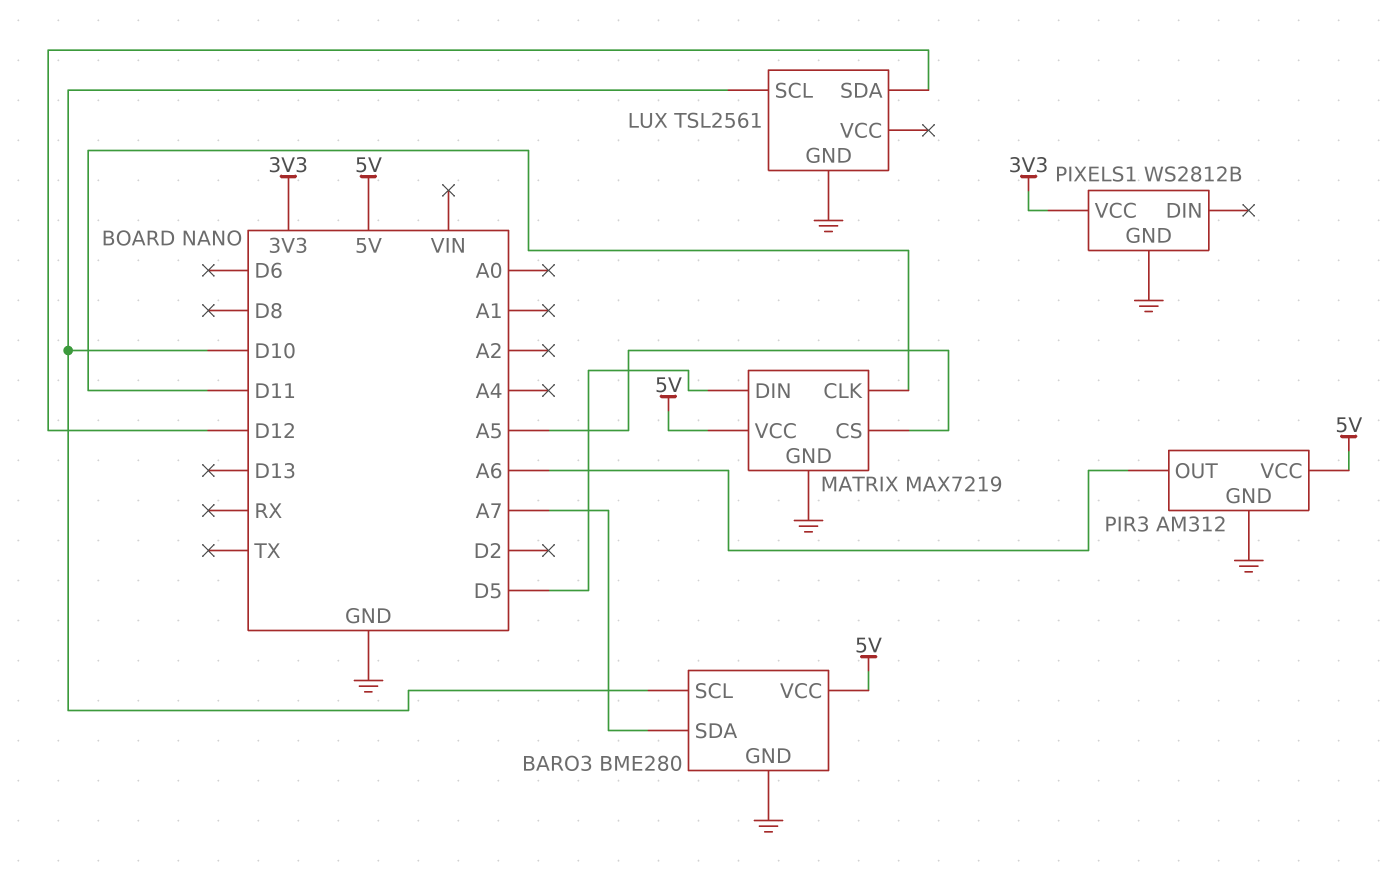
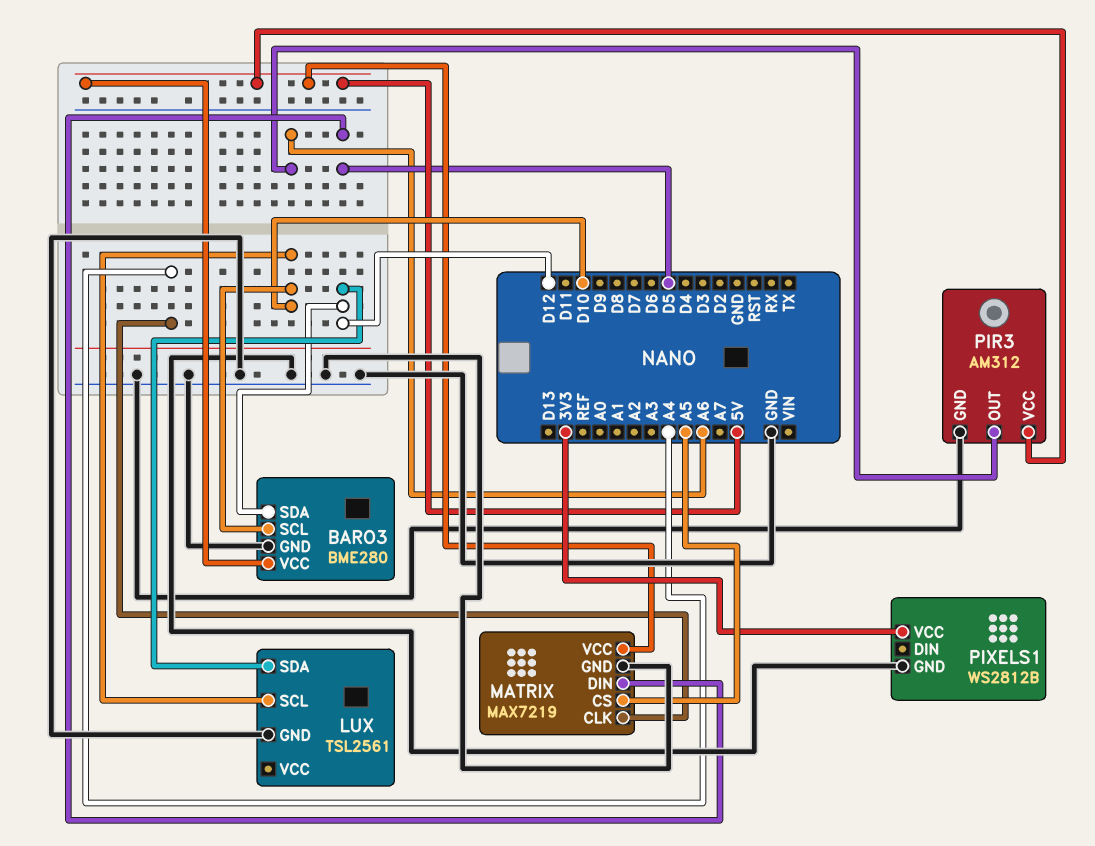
BARO3 pin SDA: A7 -> D12
MATRIX pin CLK: D11 -> A4

